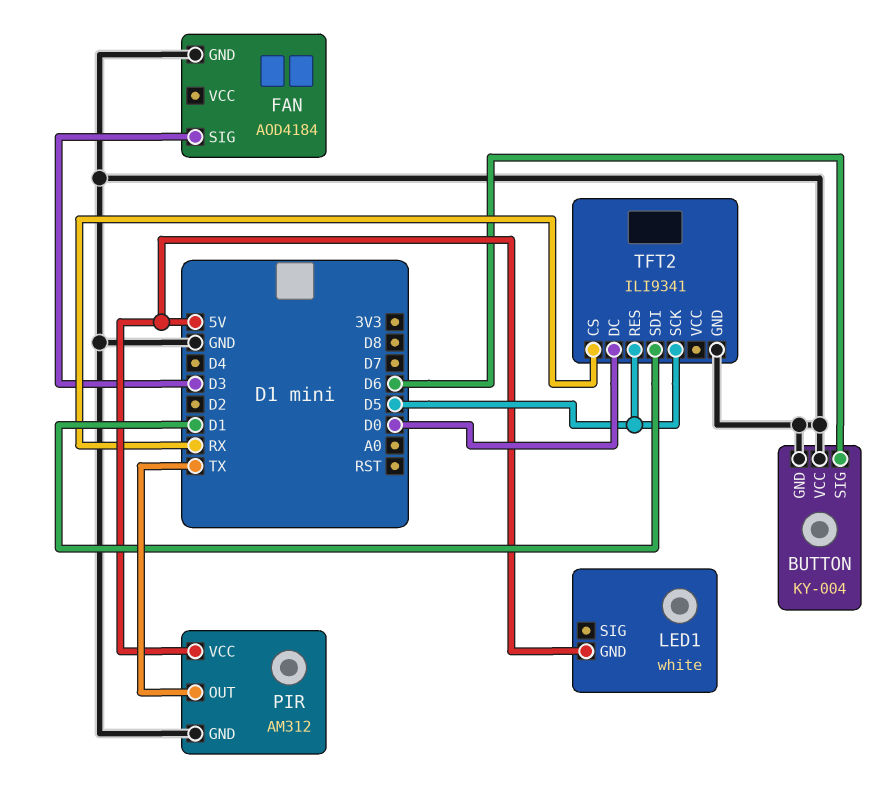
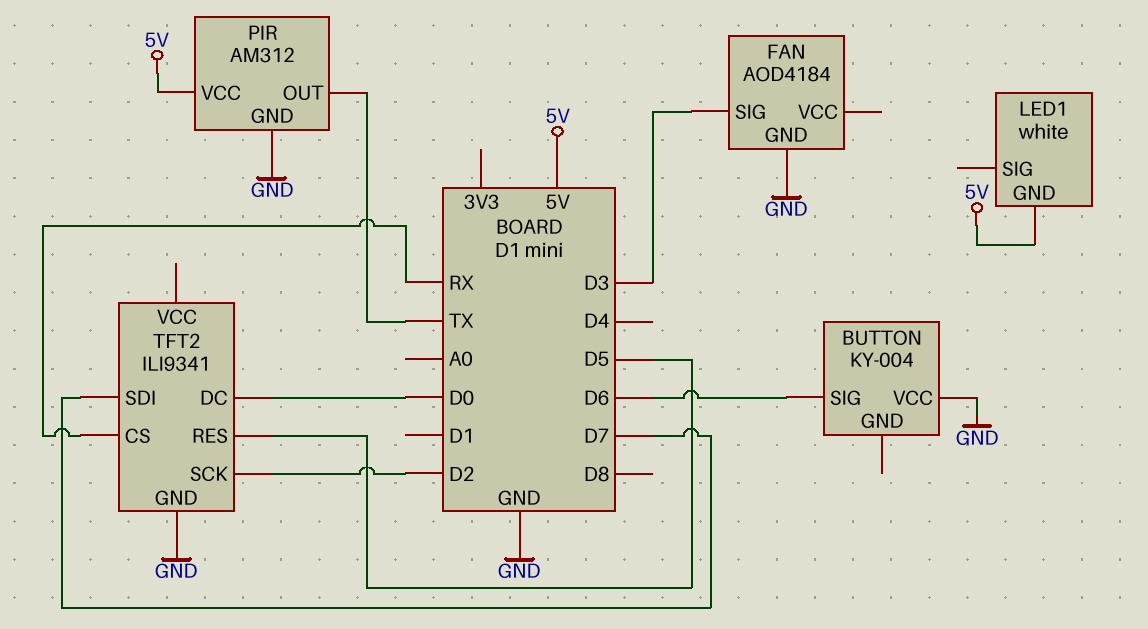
BUTTON pin GND: GND -> none
TFT2 pin SCK: D5 -> D2
TFT2 pin SDI: D1 -> D7

